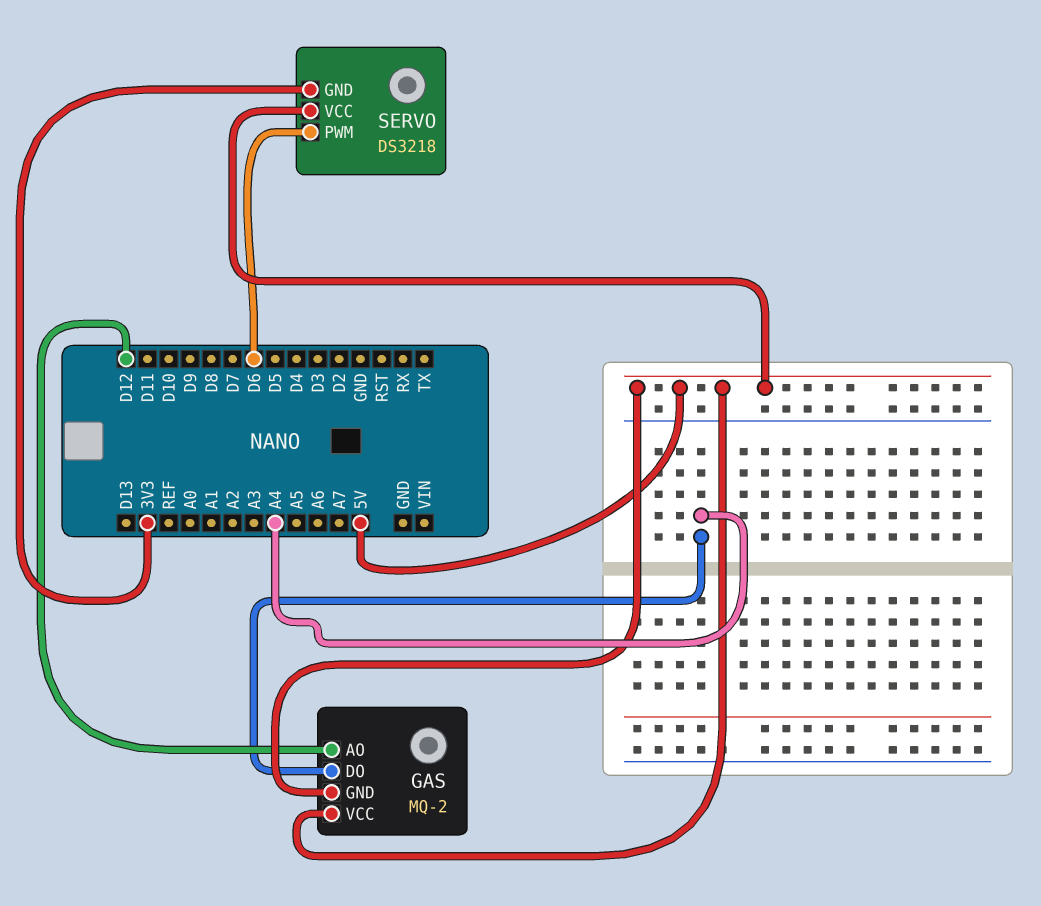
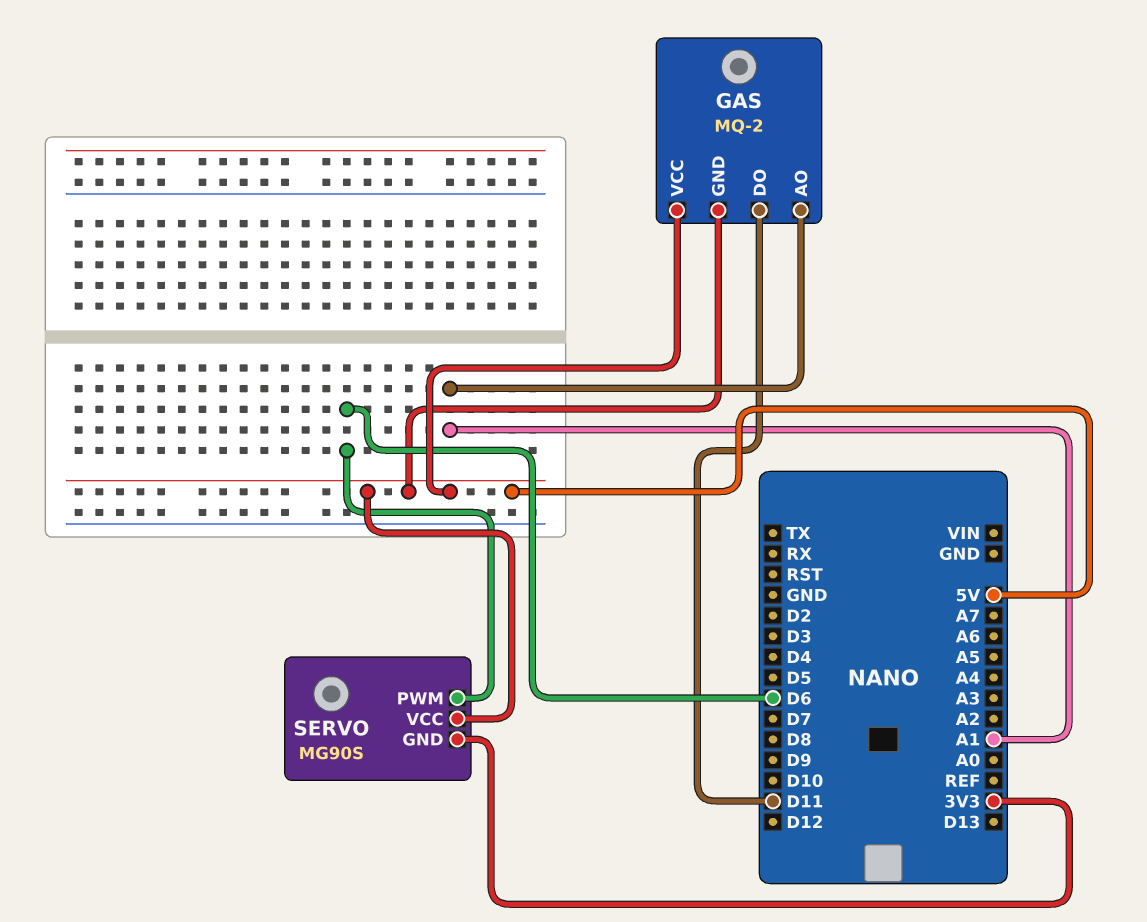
GAS pin AO: D12 -> A1
GAS pin DO: A4 -> D11
SERVO: DS3218 -> MG90S

